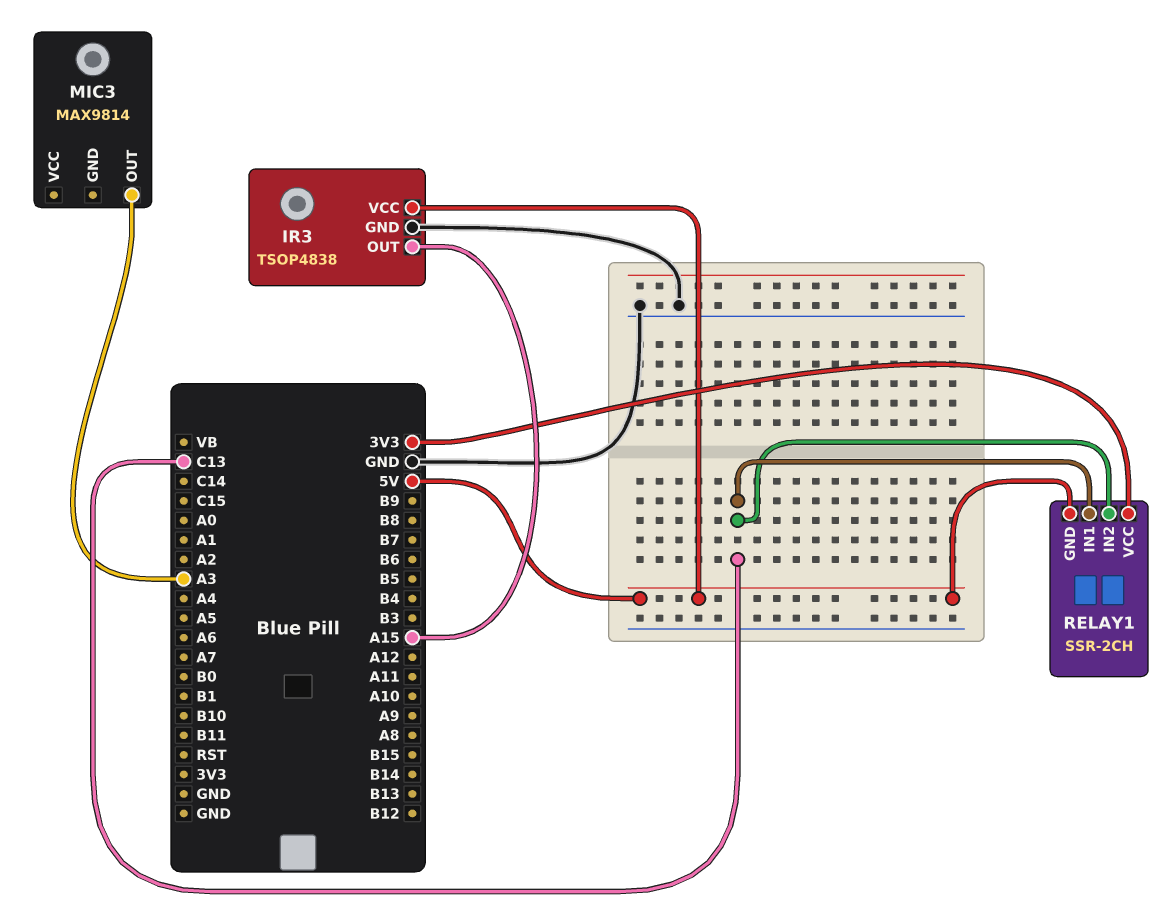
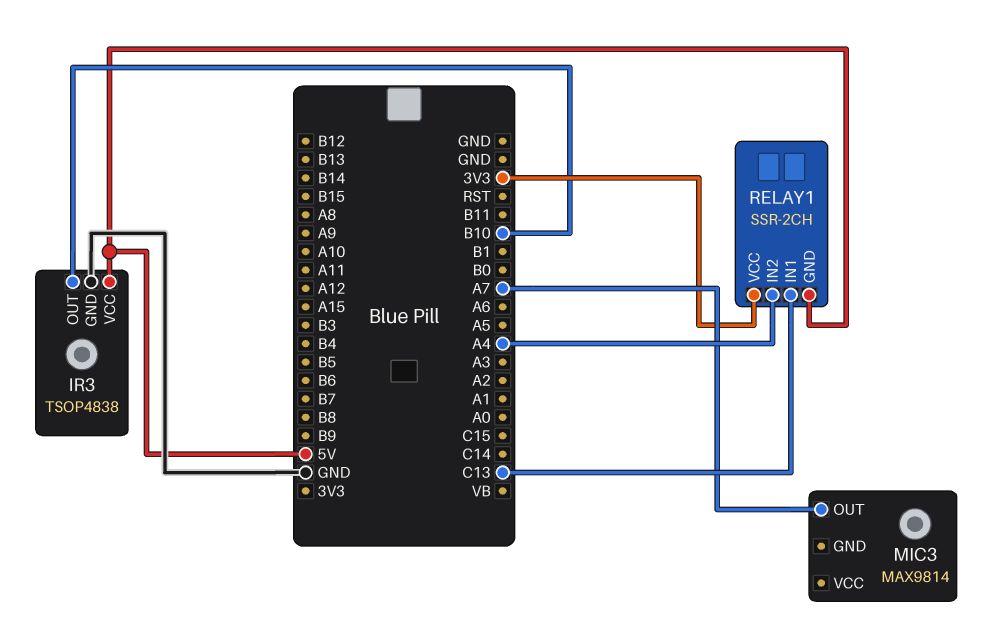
IR3 pin OUT: A15 -> B10
MIC3 pin OUT: A3 -> A7
RELAY1 pin IN2: C13 -> A4

